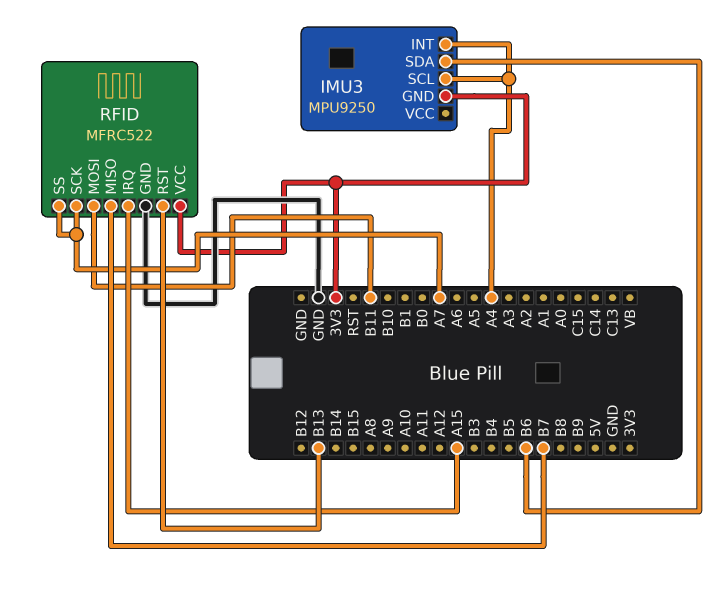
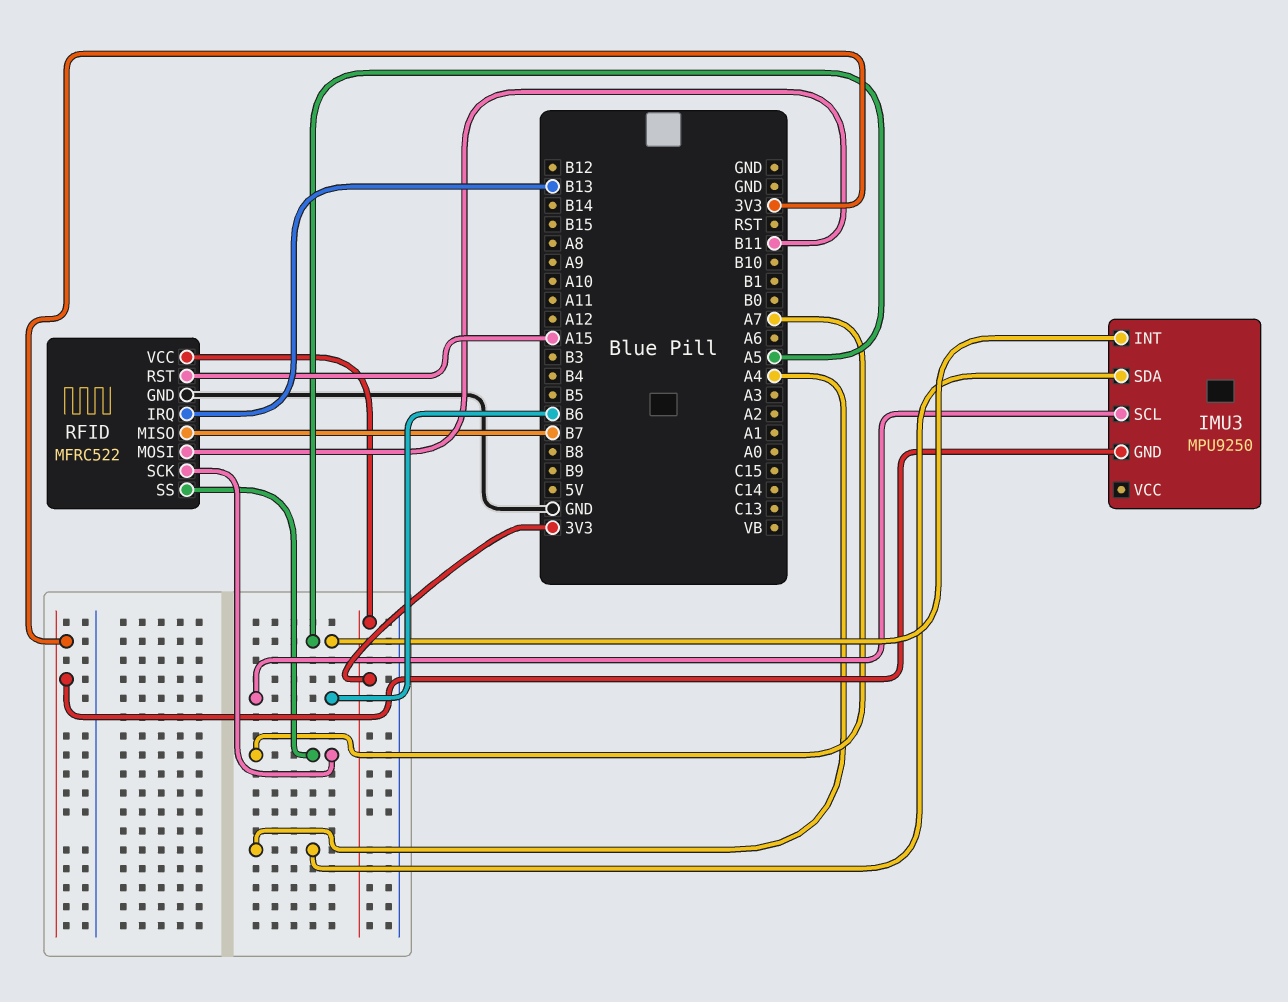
IMU3 pin INT: A4 -> A5
IMU3 pin SCL: A4 -> B6
IMU3 pin SDA: B6 -> A4
RFID pin IRQ: A15 -> B13
RFID pin RST: B13 -> A15

